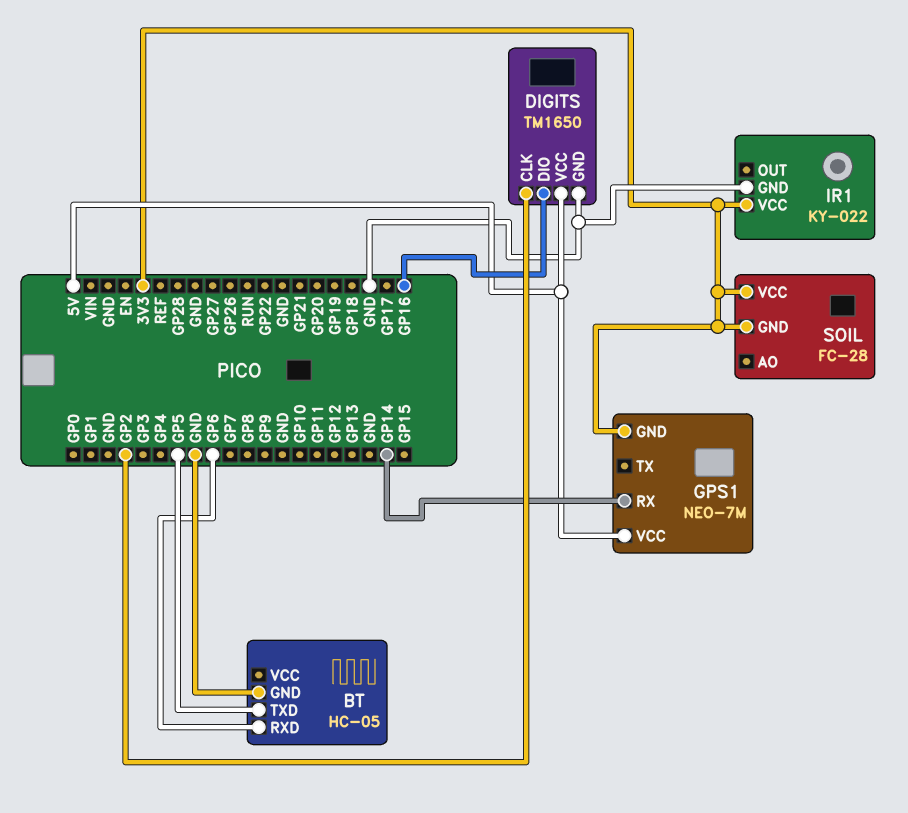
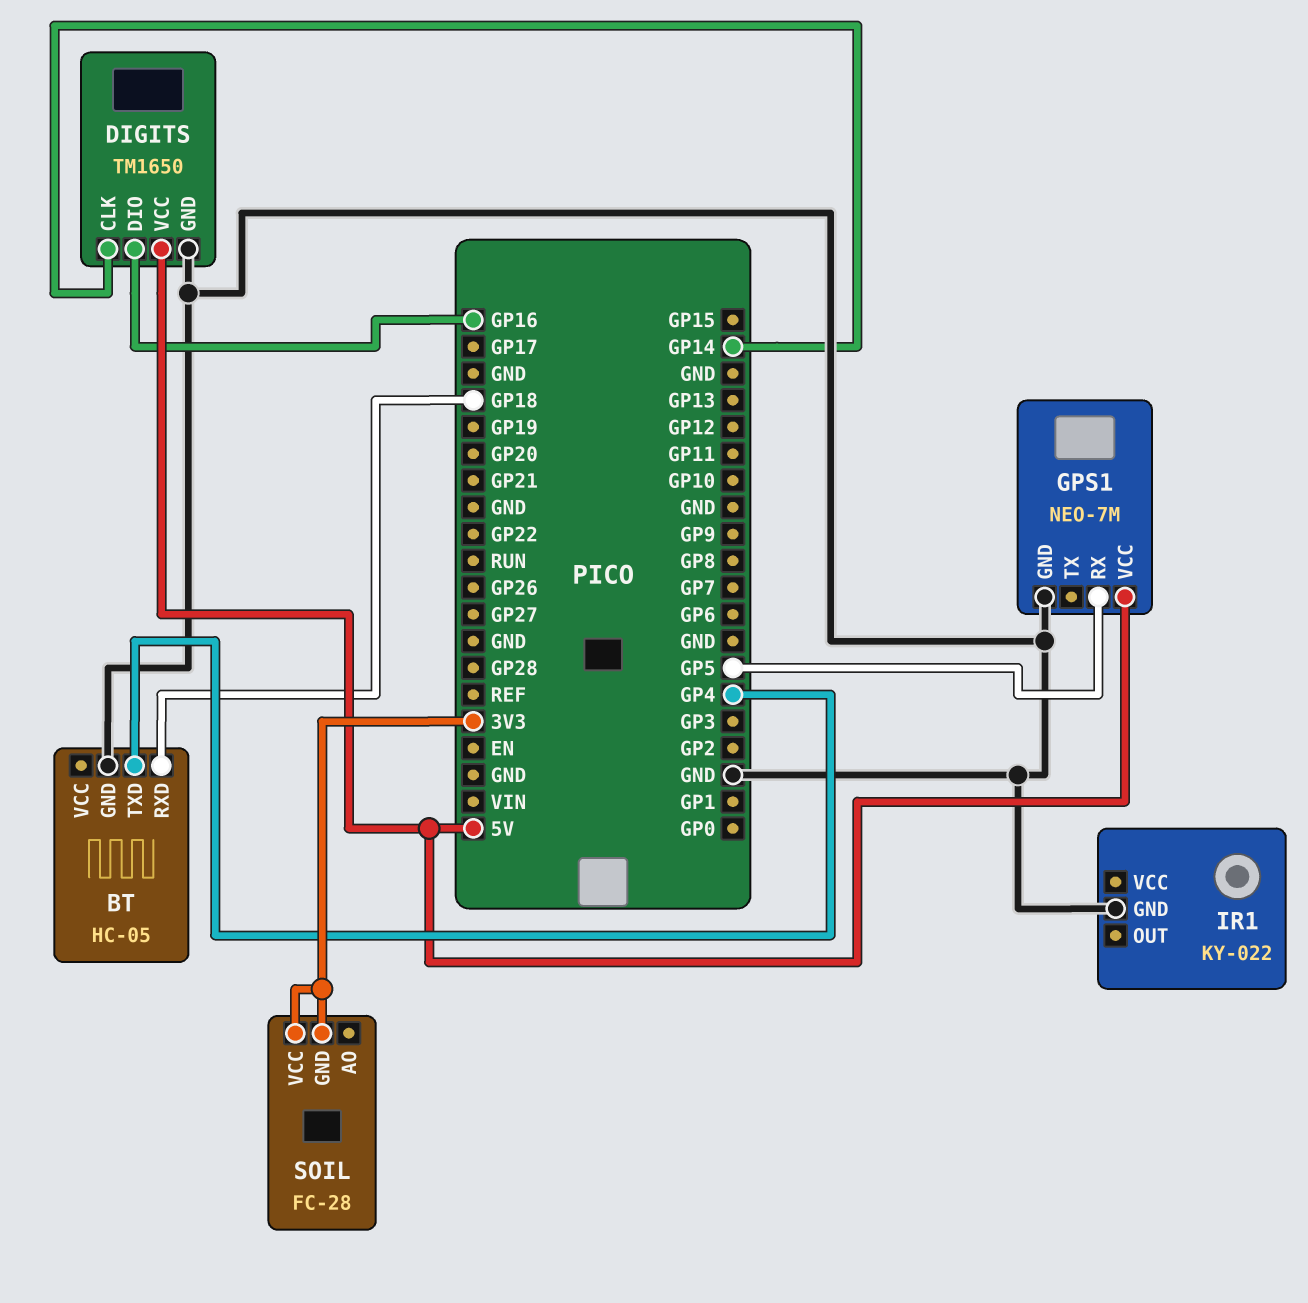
BT pin RXD: GP6 -> GP18
BT pin TXD: GP5 -> GP4
DIGITS pin CLK: GP2 -> GP14
GPS1 pin GND: 3V3 -> GND
GPS1 pin RX: GP14 -> GP5
IR1 pin VCC: 3V3 -> none

